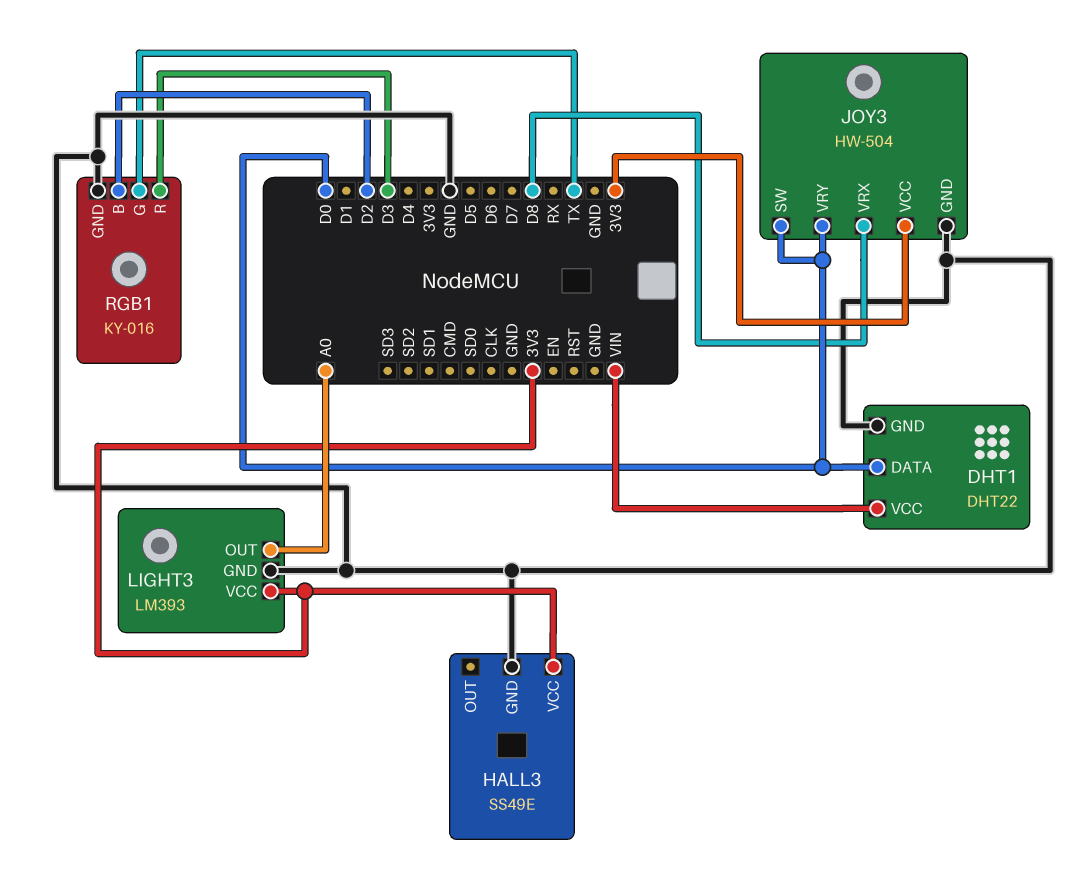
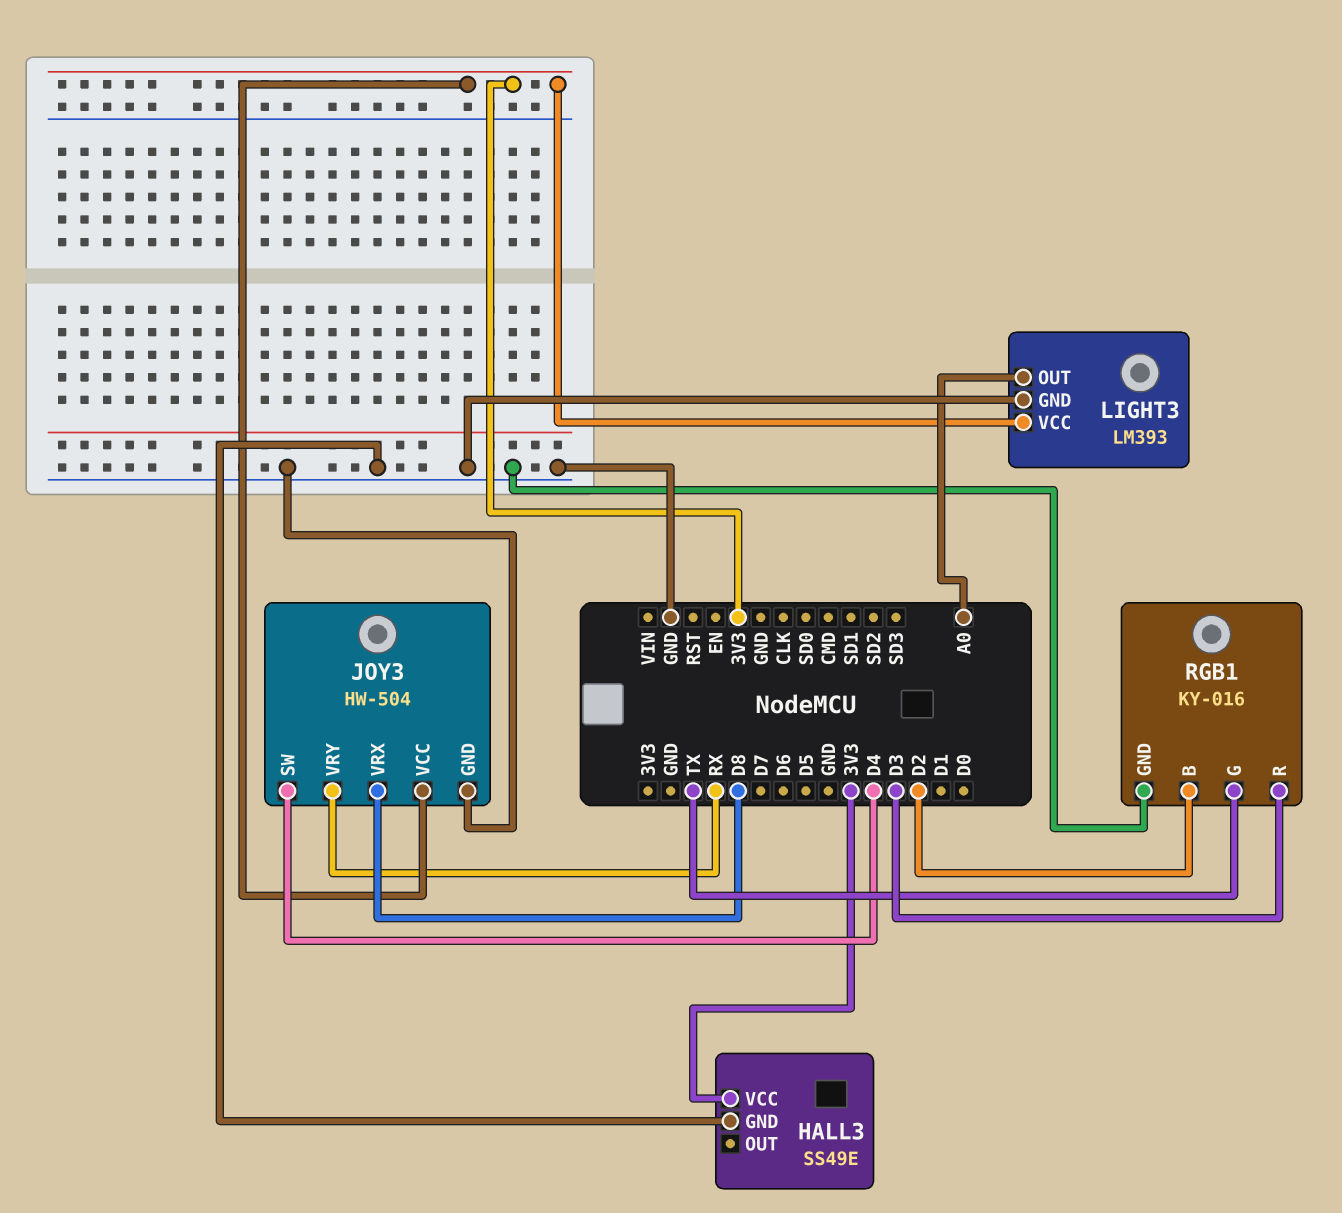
DHT1: DHT22 -> none
DHT1 pin DATA: D0 -> none
DHT1 pin GND: GND -> none
DHT1 pin VCC: VIN -> none
JOY3 pin SW: D0 -> D4
JOY3 pin VRY: D0 -> RX

